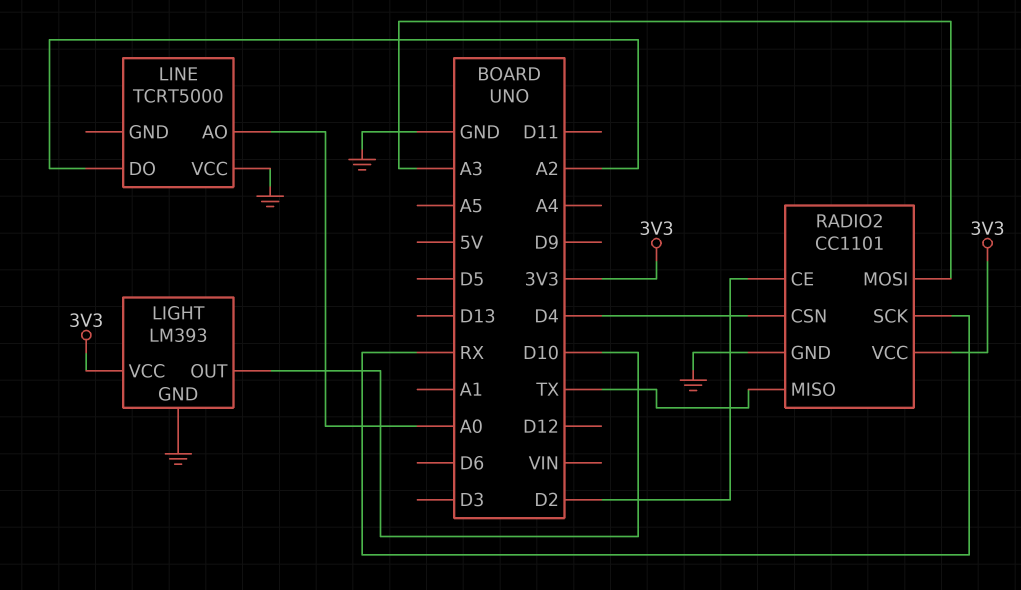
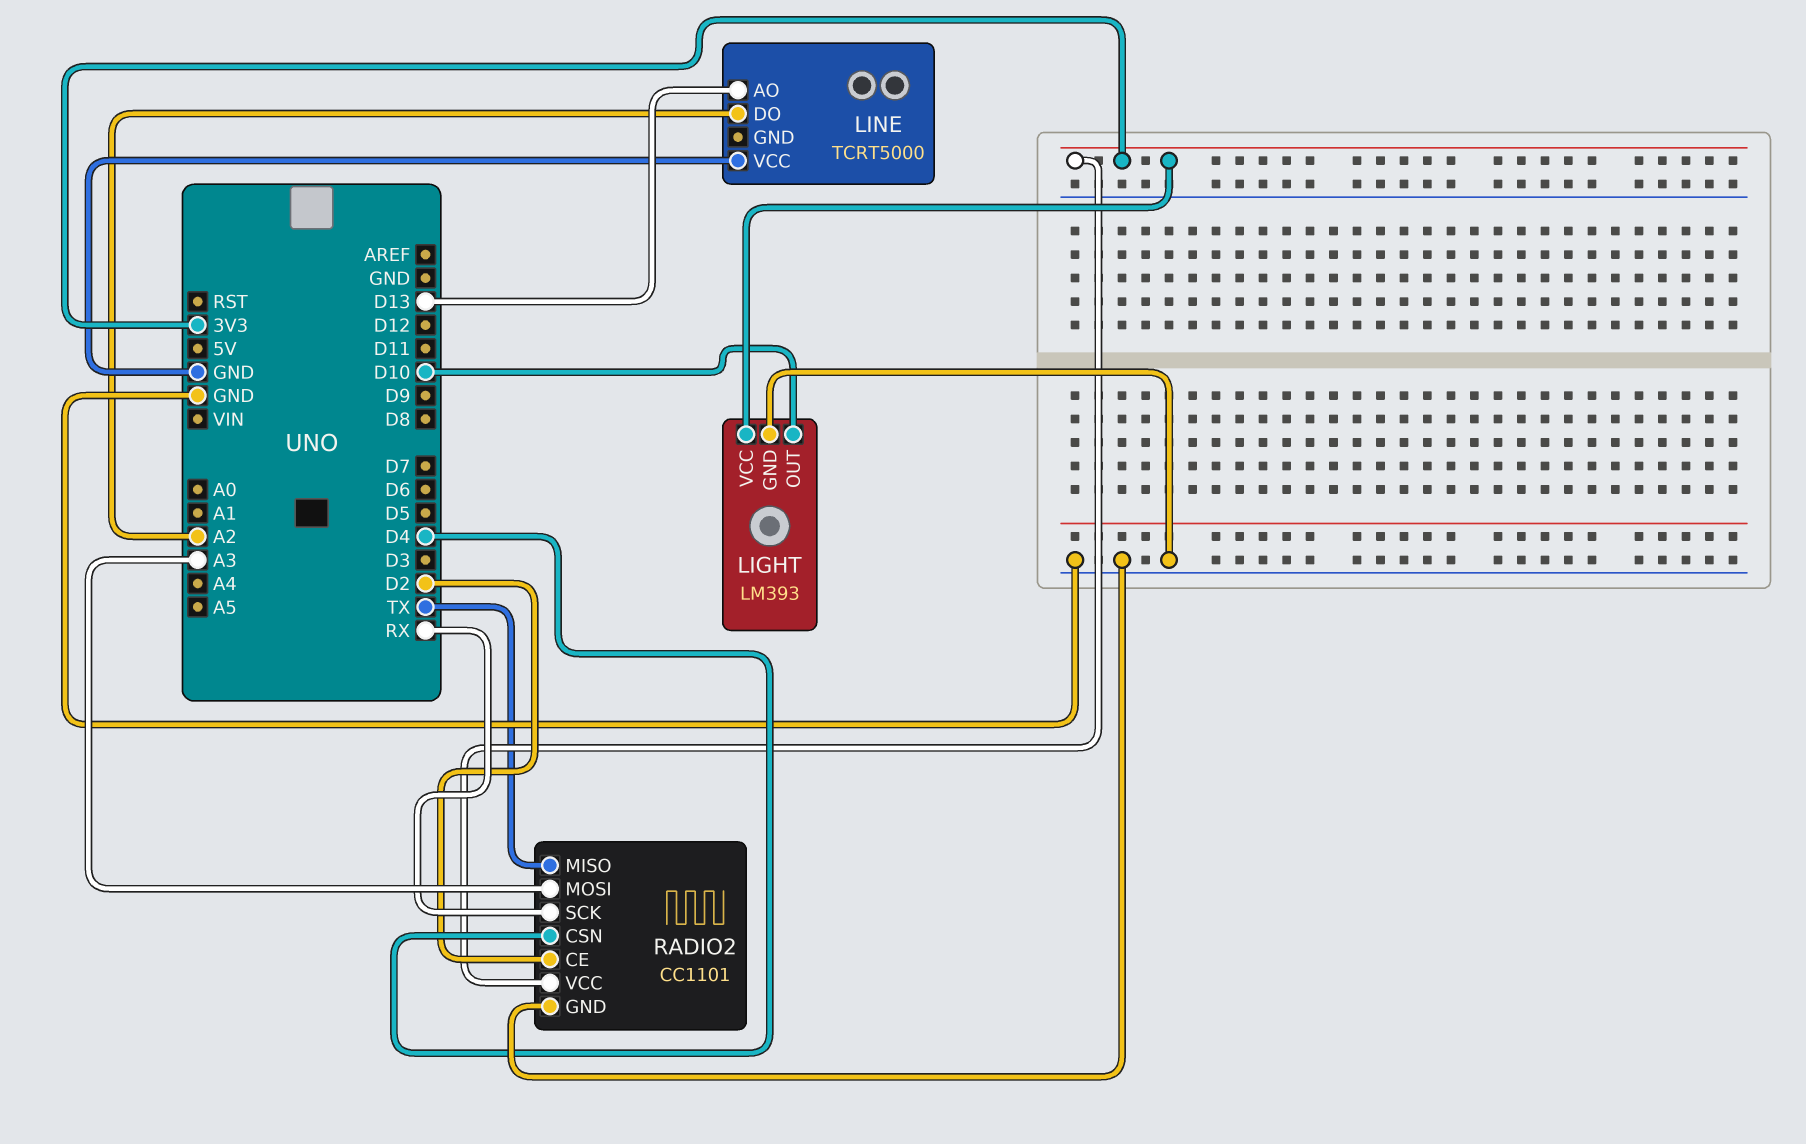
LINE pin AO: A0 -> D13

